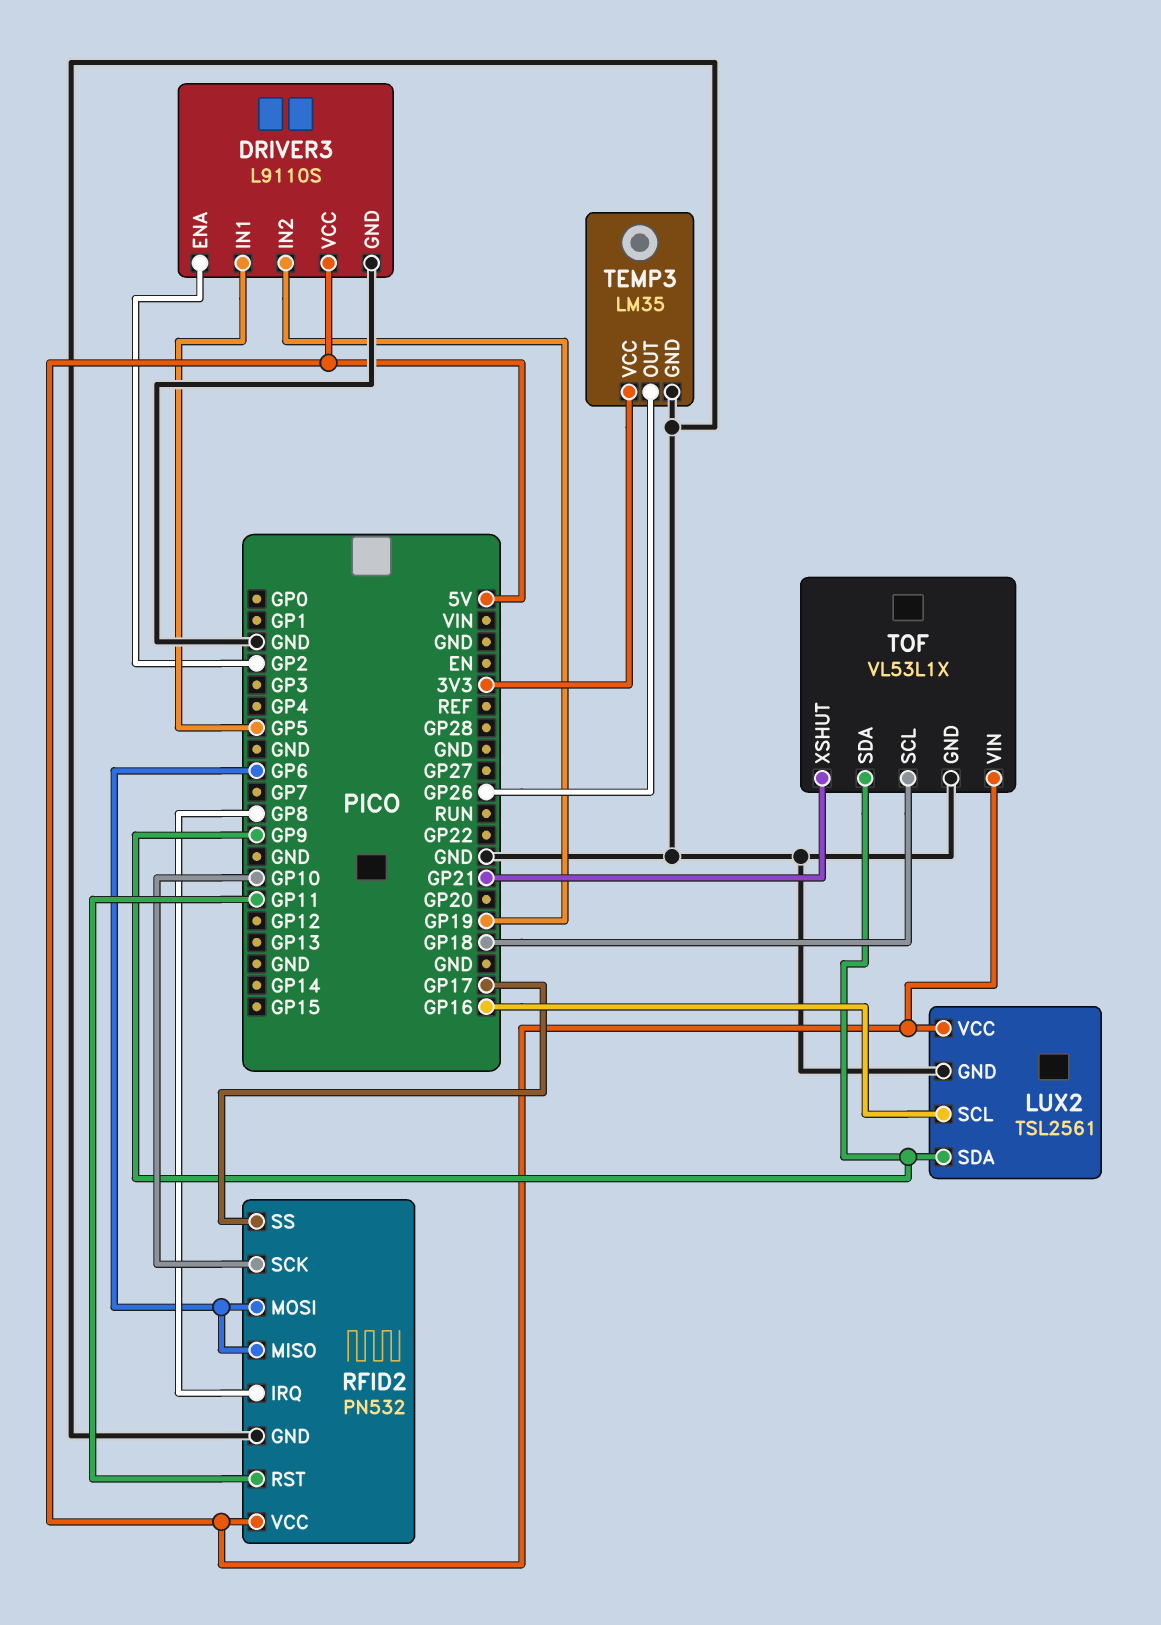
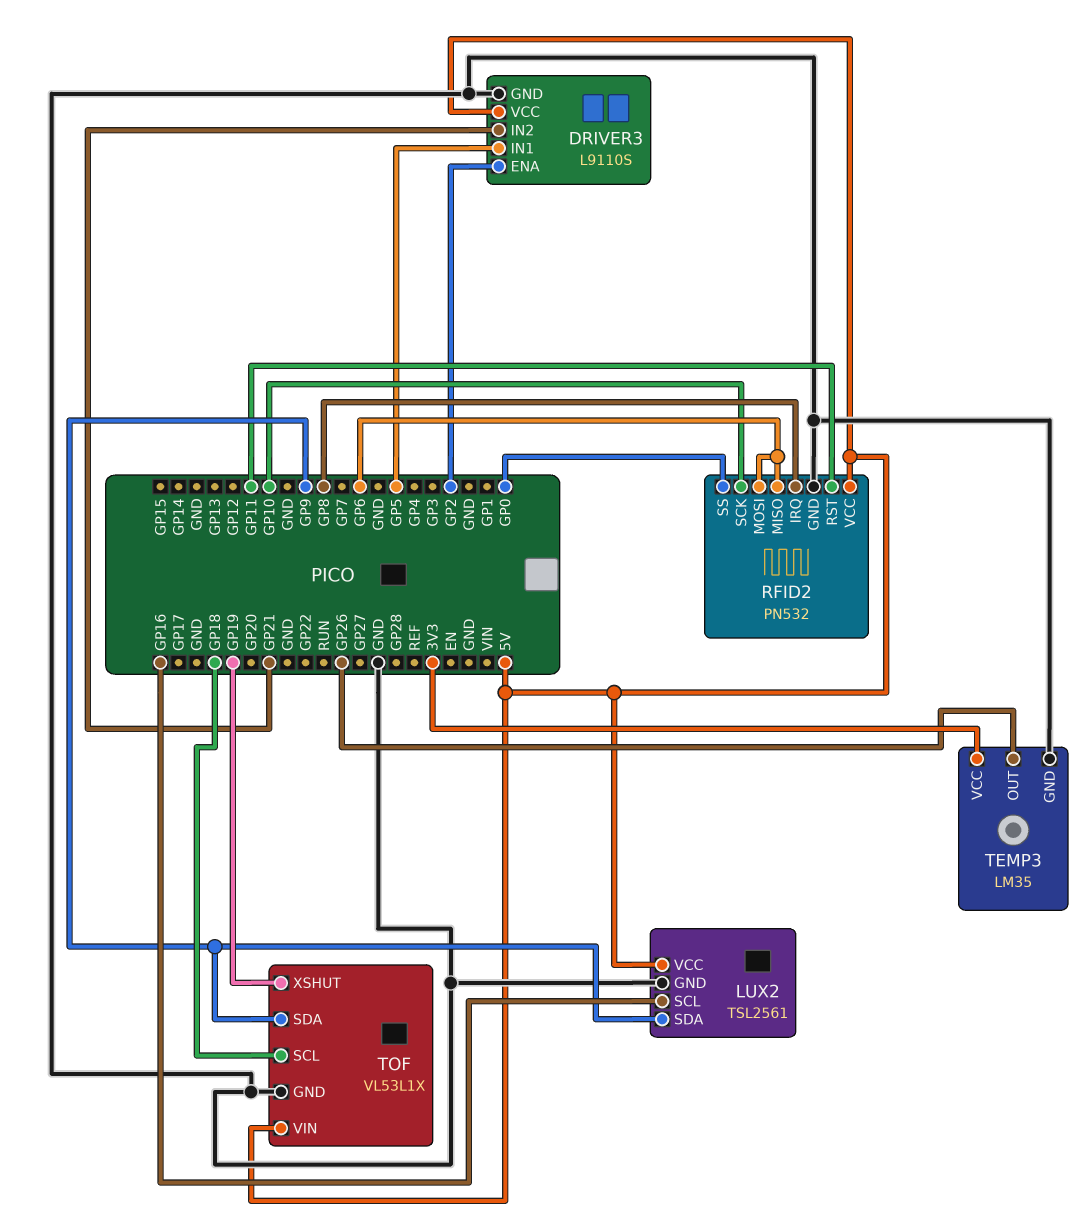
DRIVER3 pin IN2: GP19 -> GP21
RFID2 pin SS: GP17 -> GP0
TOF pin XSHUT: GP21 -> GP19

